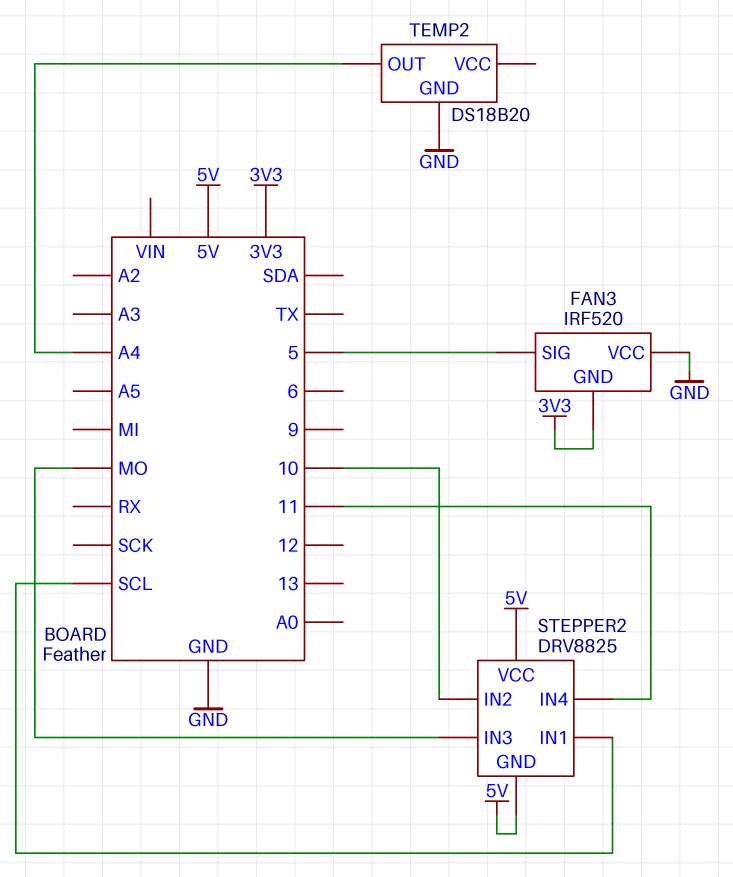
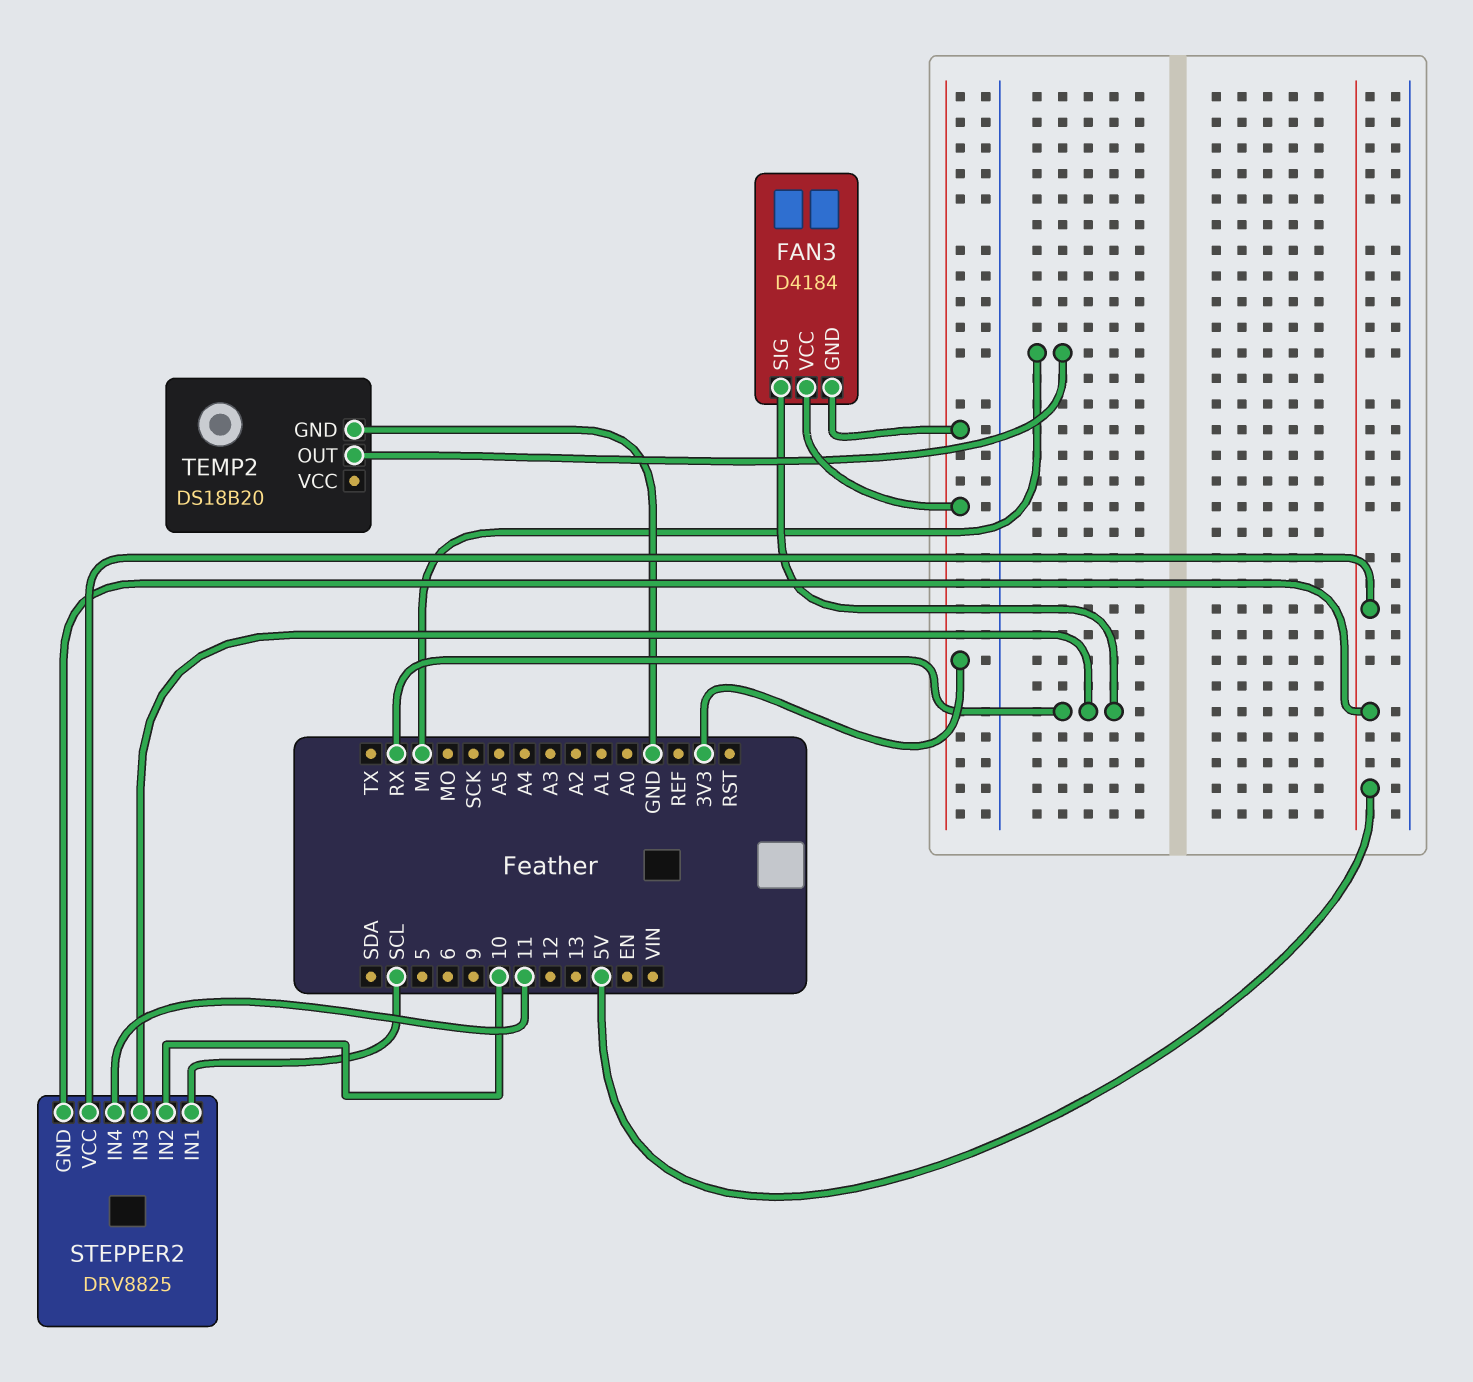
FAN3: IRF520 -> D4184
FAN3 pin SIG: 5 -> RX
FAN3 pin VCC: GND -> 3V3
STEPPER2 pin IN3: MO -> RX
TEMP2 pin OUT: A4 -> MI

